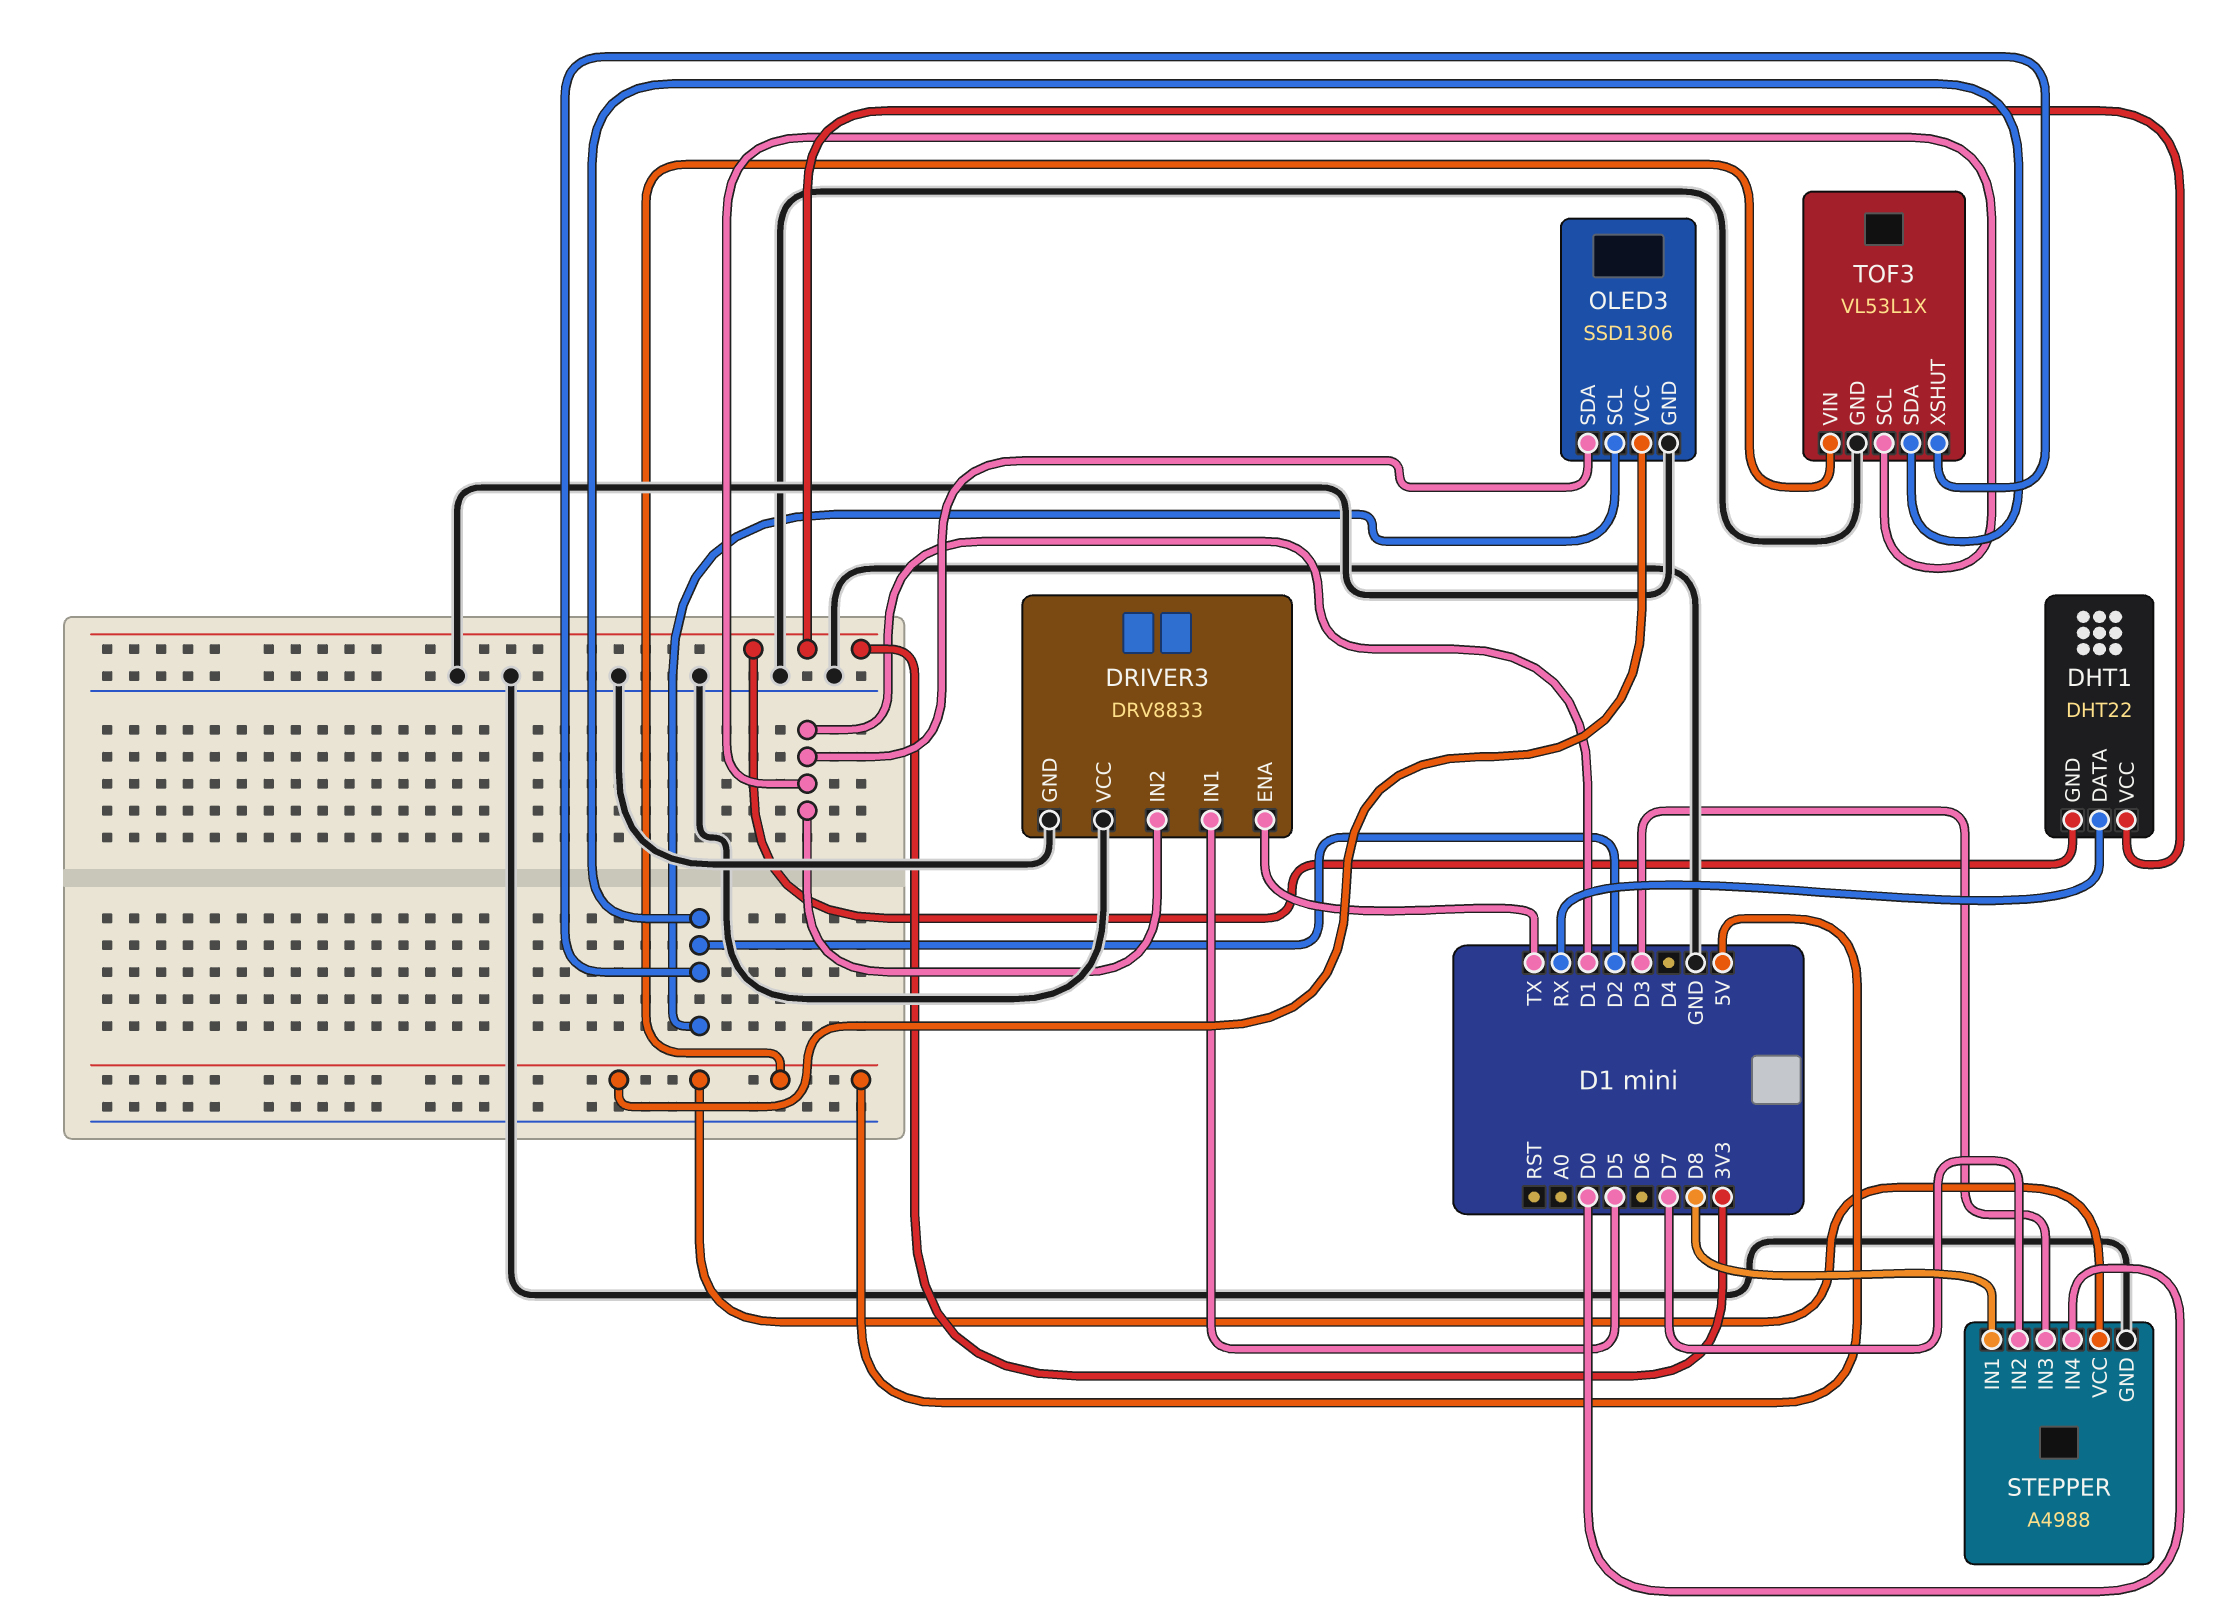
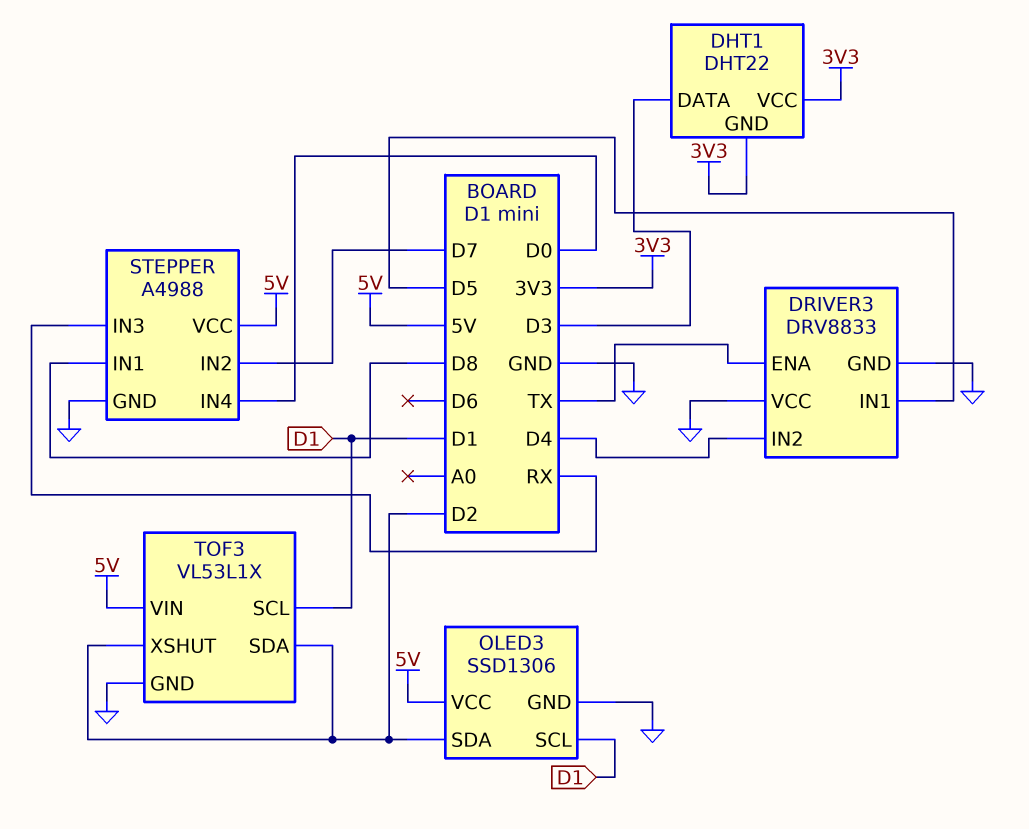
DHT1 pin DATA: RX -> D3
DRIVER3 pin IN2: D1 -> D4
OLED3 pin SCL: D2 -> D1
OLED3 pin SDA: D1 -> D2
STEPPER pin IN3: D3 -> RX

